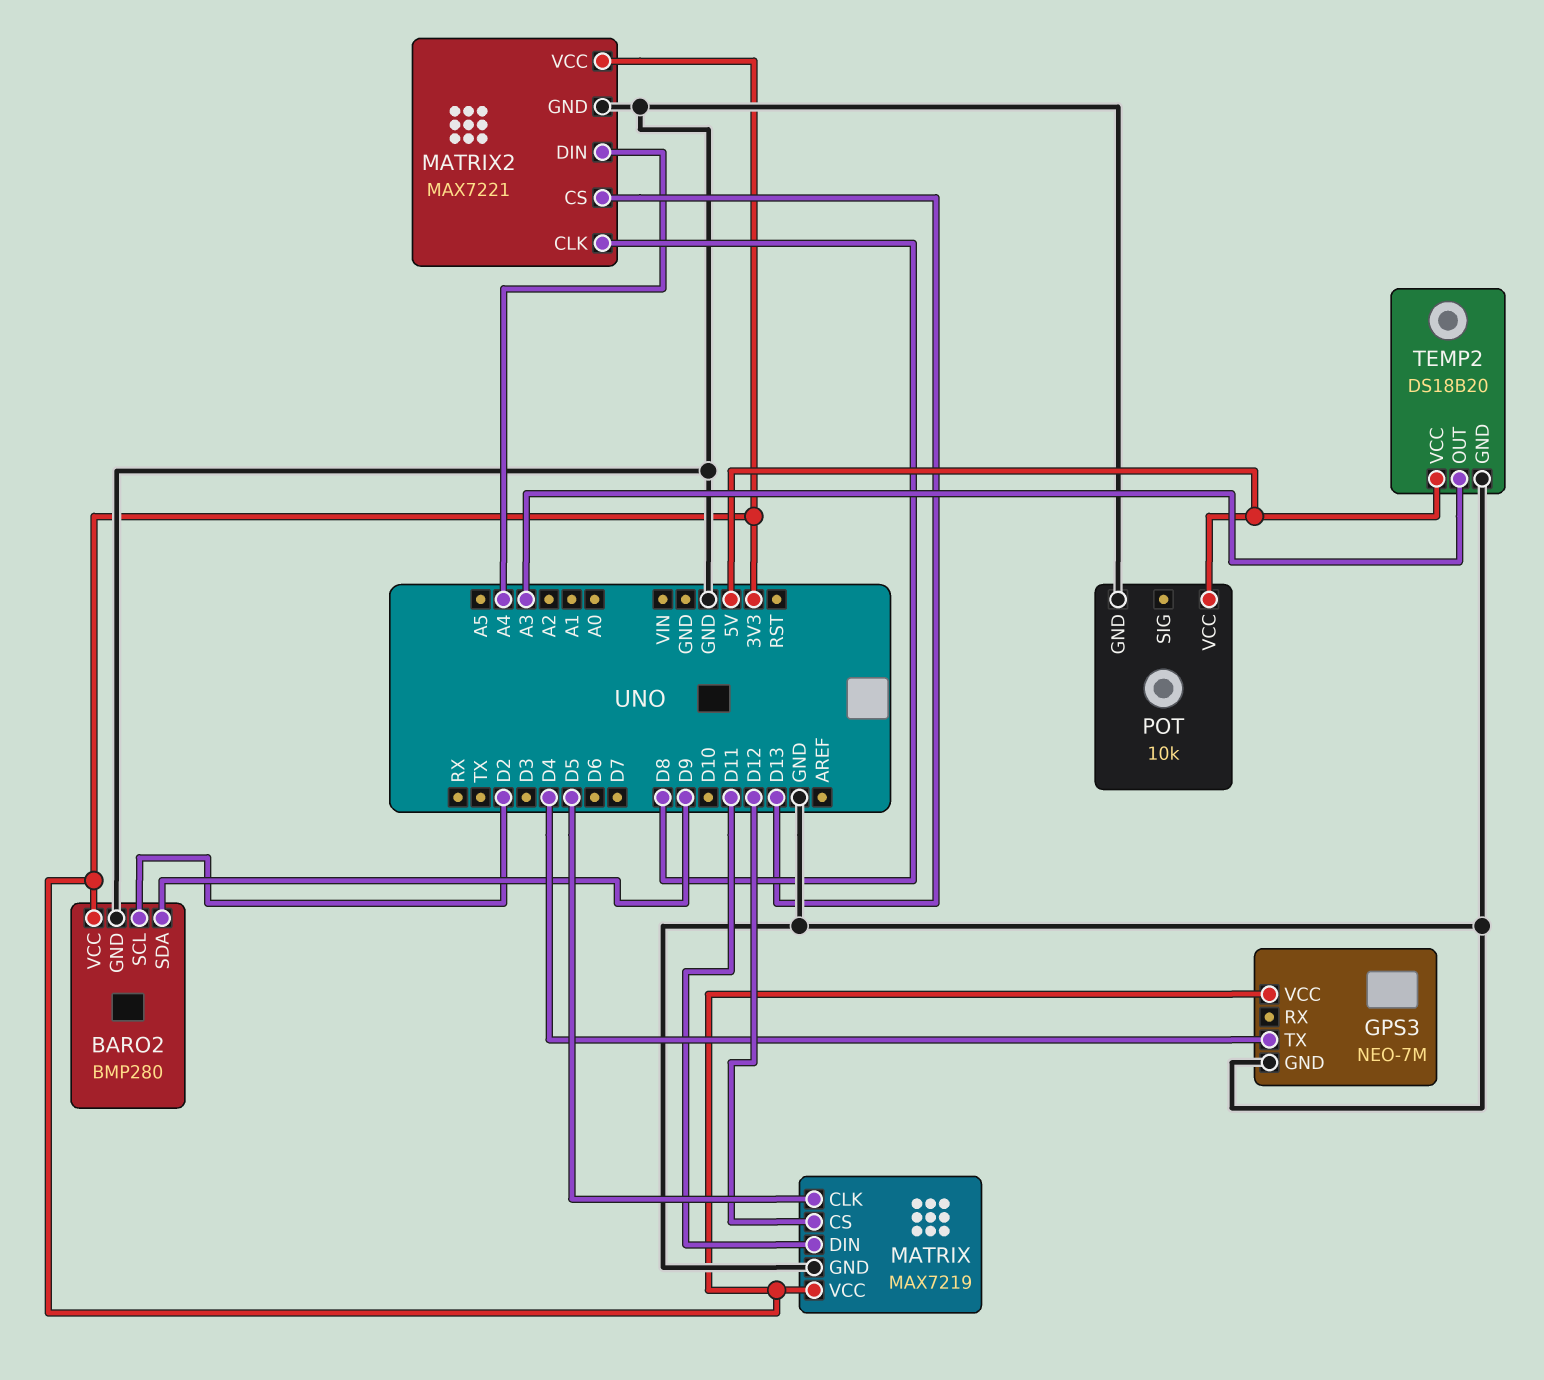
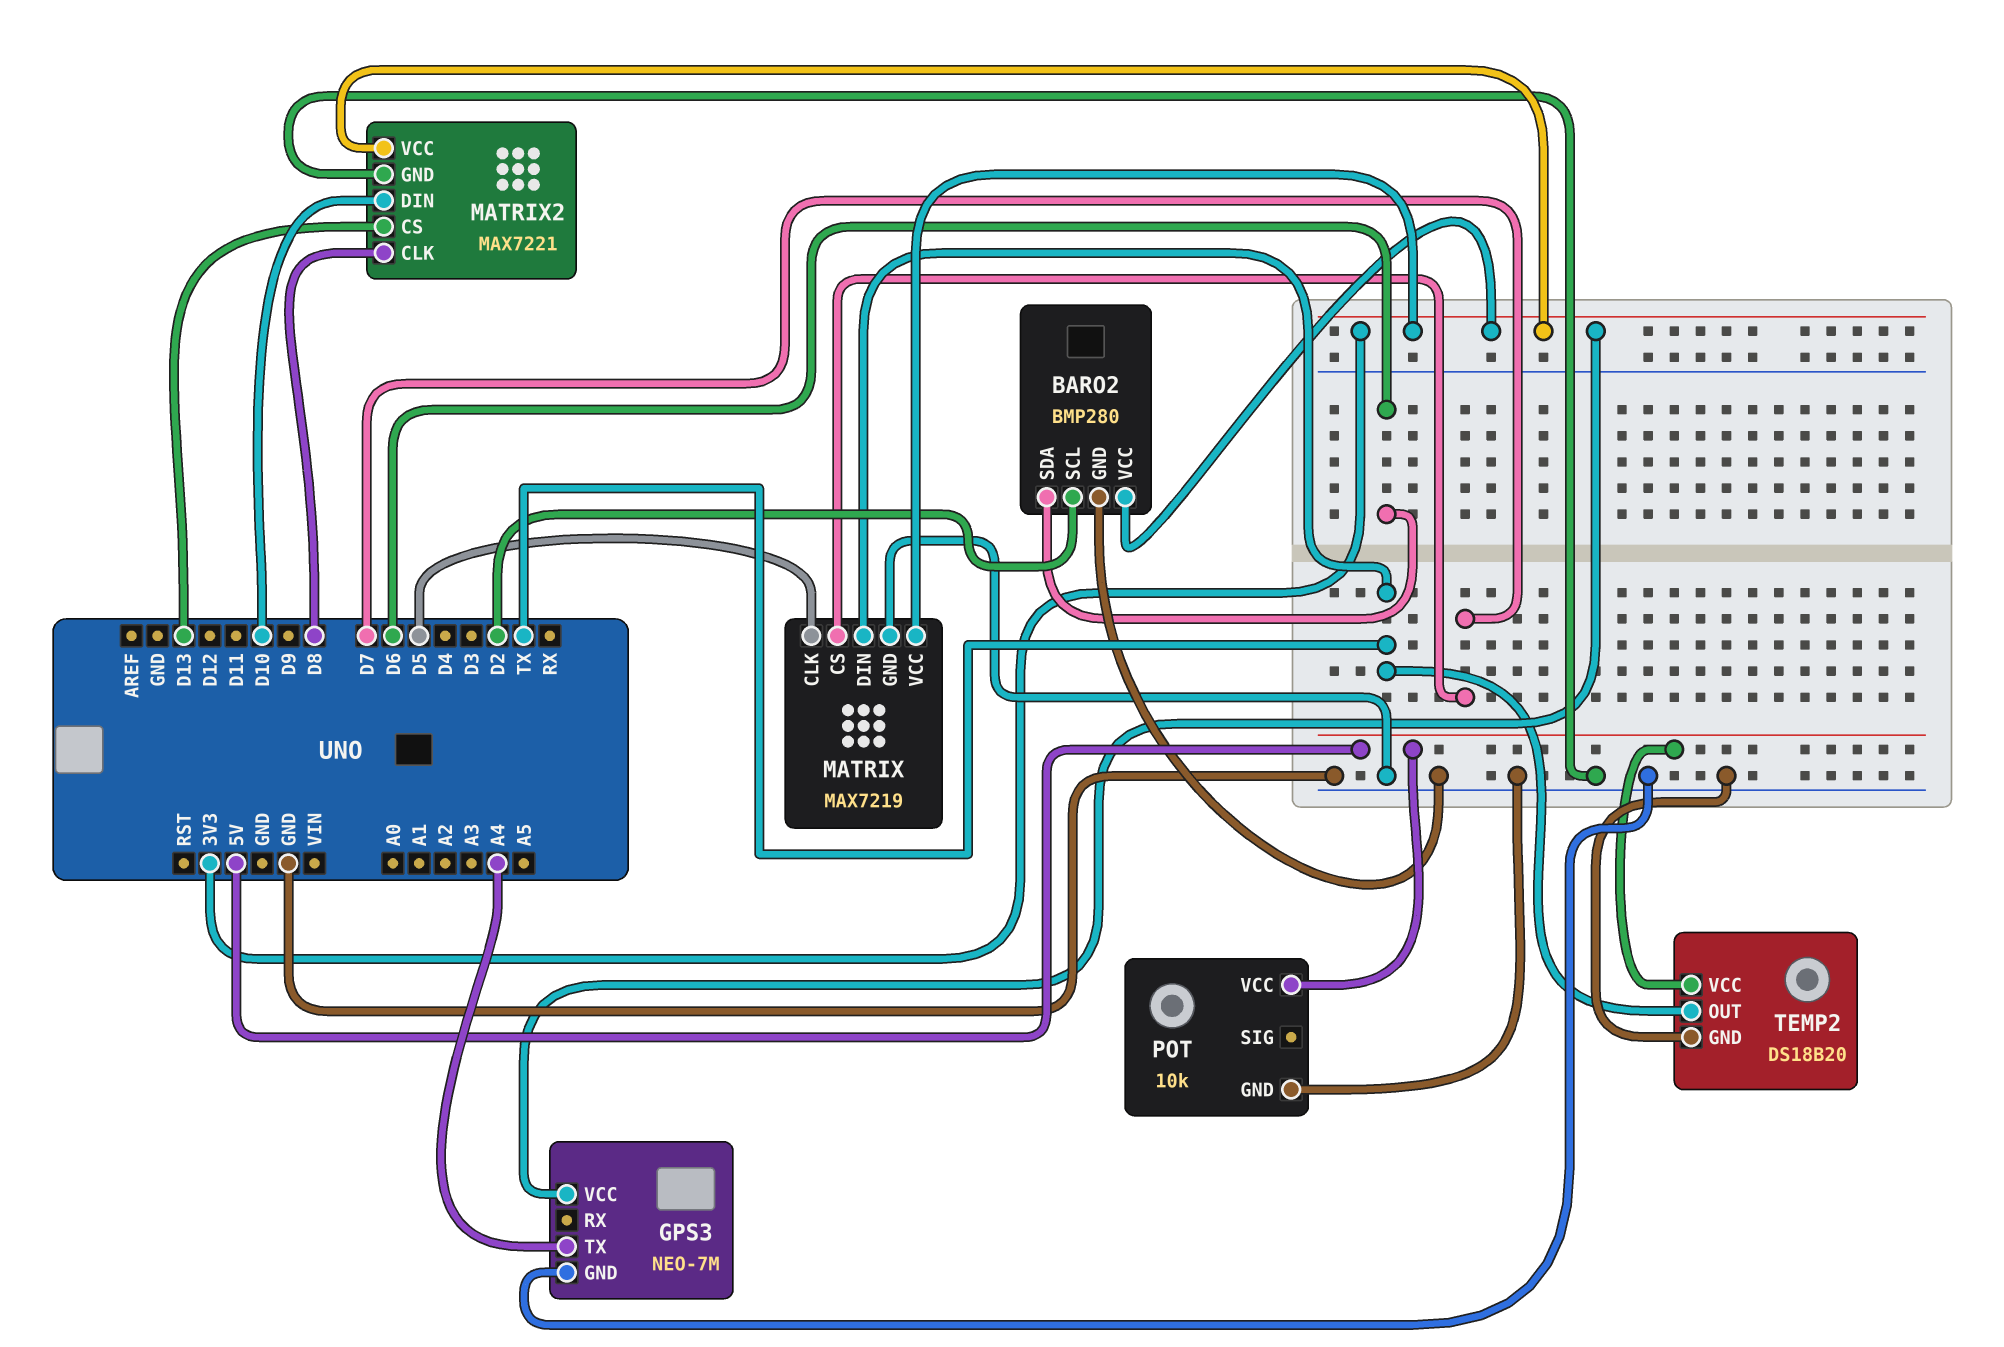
BARO2 pin SDA: D9 -> D6
GPS3 pin TX: D4 -> A4
MATRIX pin CS: D12 -> D7
MATRIX pin DIN: D11 -> TX
MATRIX2 pin DIN: A4 -> D10
TEMP2 pin OUT: A3 -> TX

